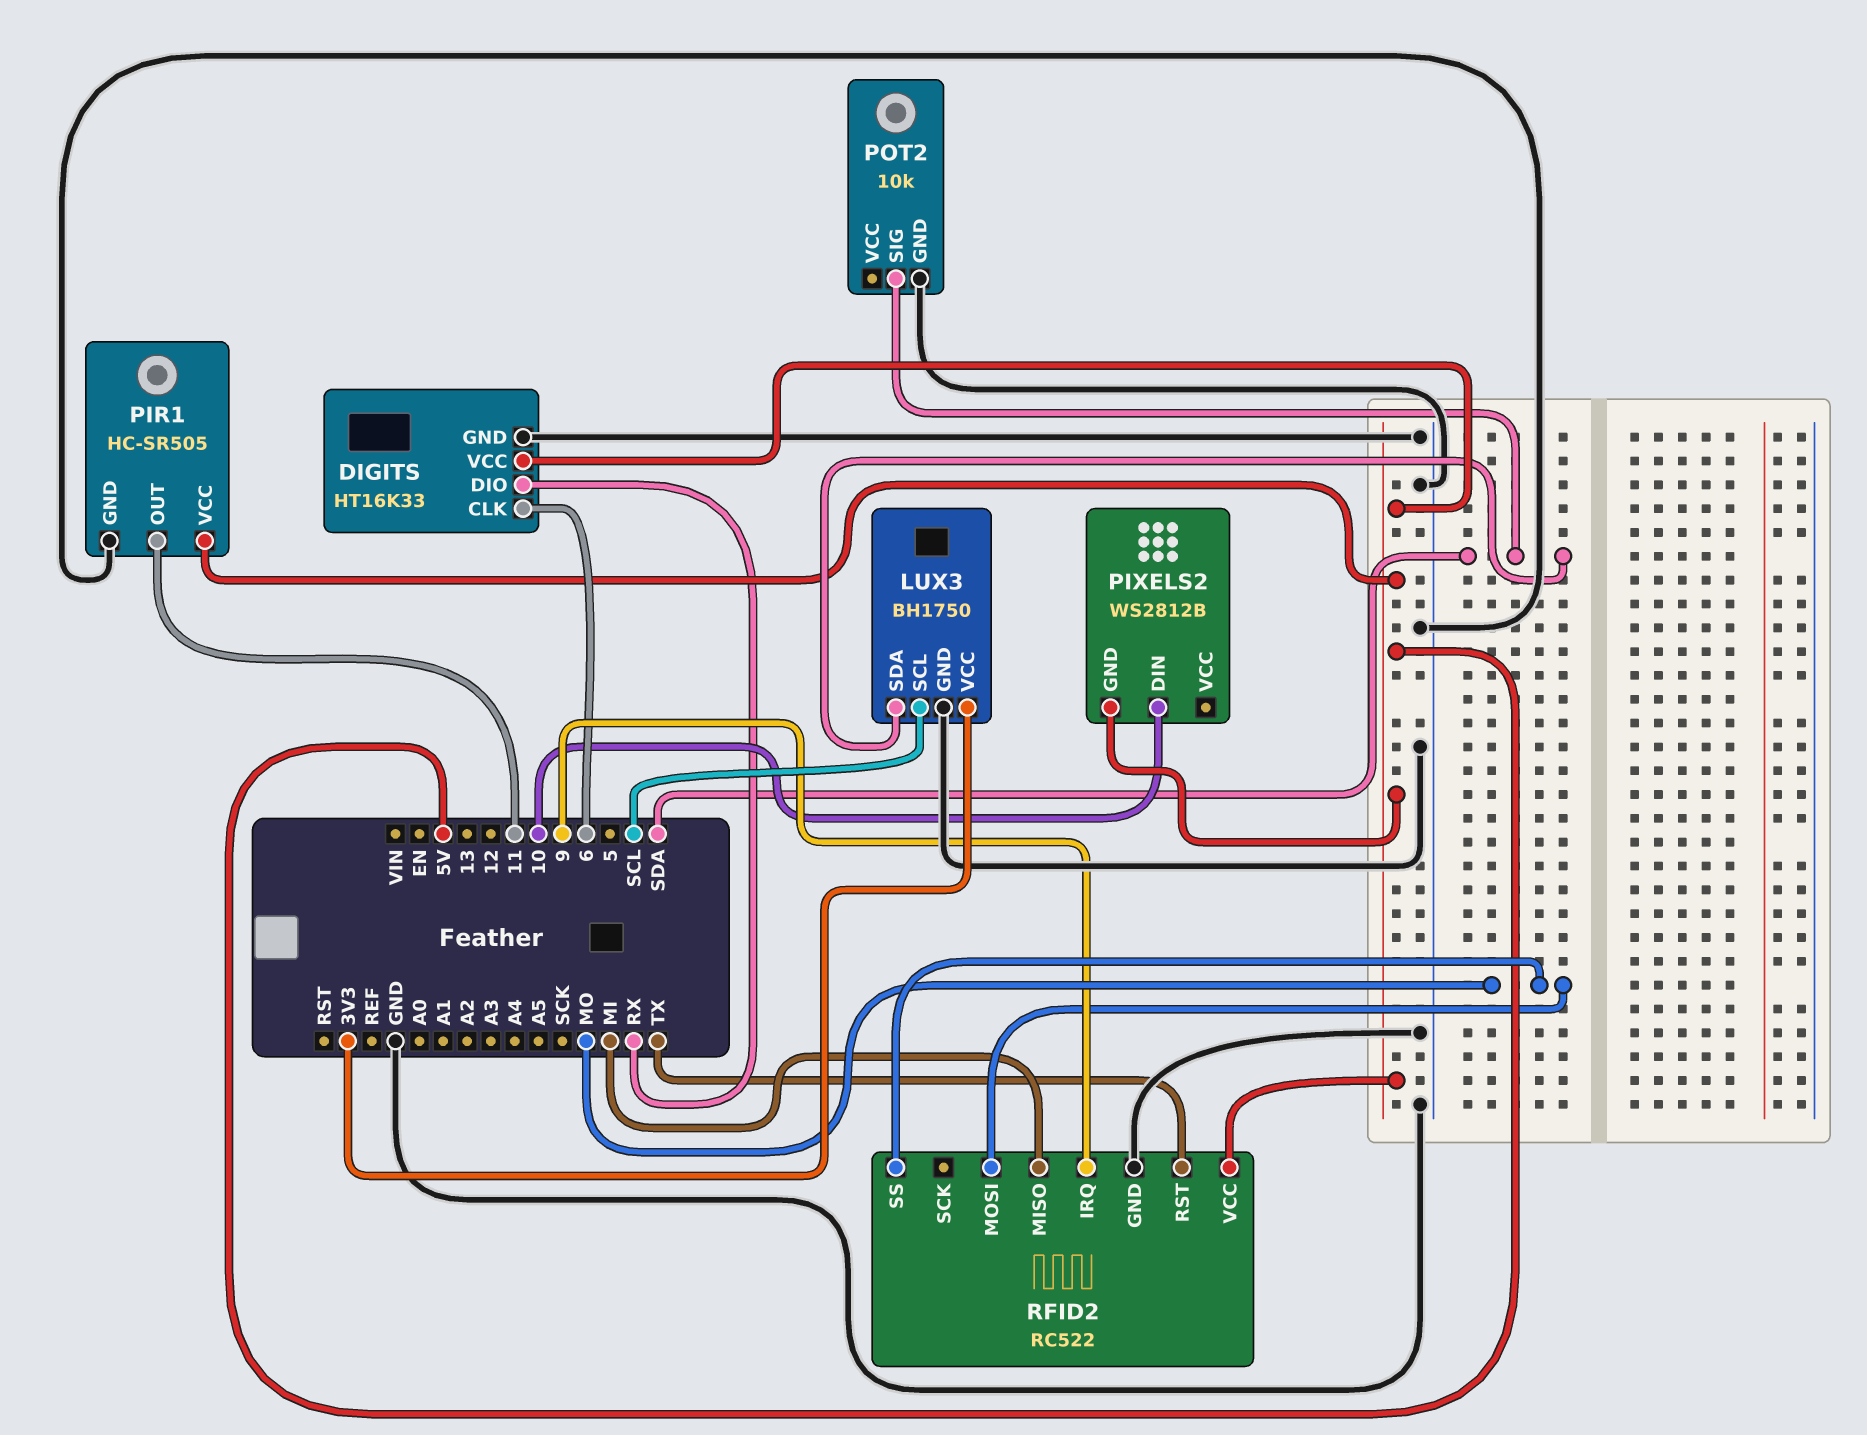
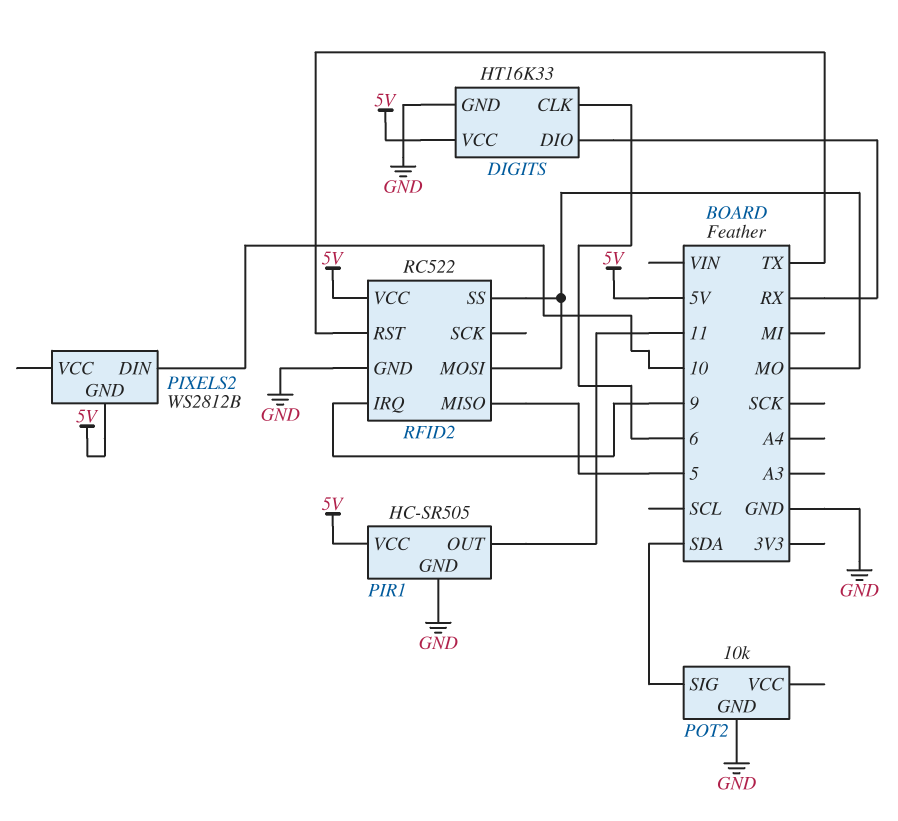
LUX3: BH1750 -> none
LUX3 pin GND: GND -> none
LUX3 pin SCL: SCL -> none
LUX3 pin SDA: SDA -> none
LUX3 pin VCC: 3V3 -> none
RFID2 pin MISO: MI -> 5

